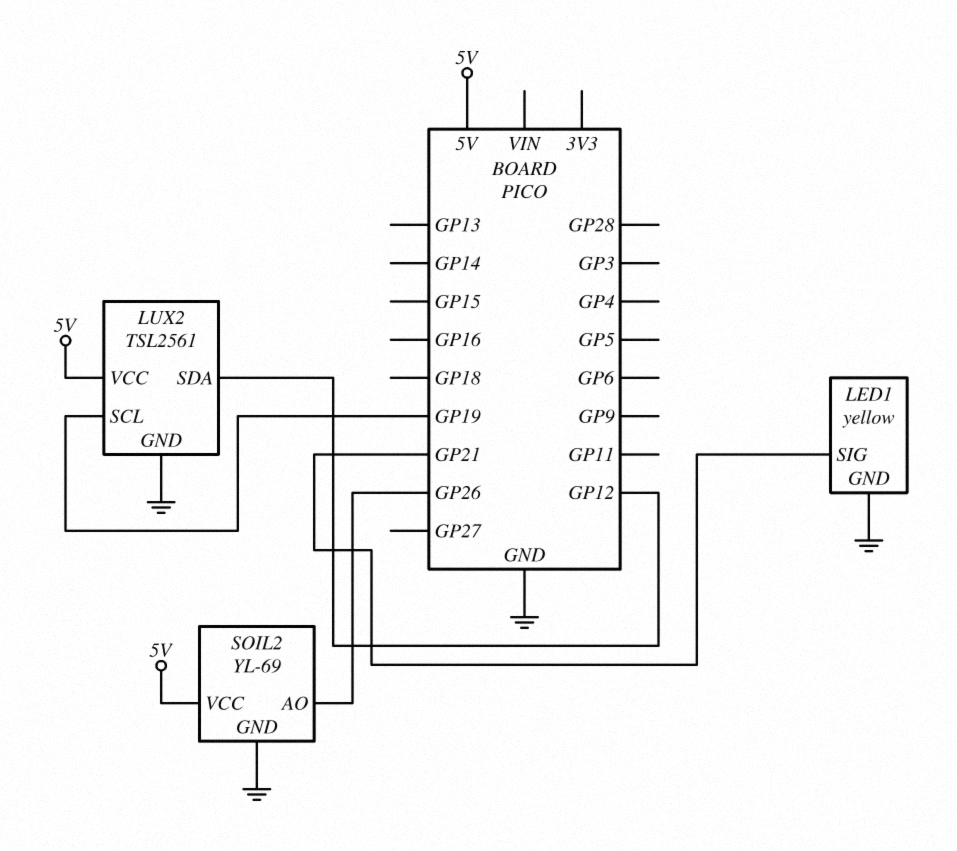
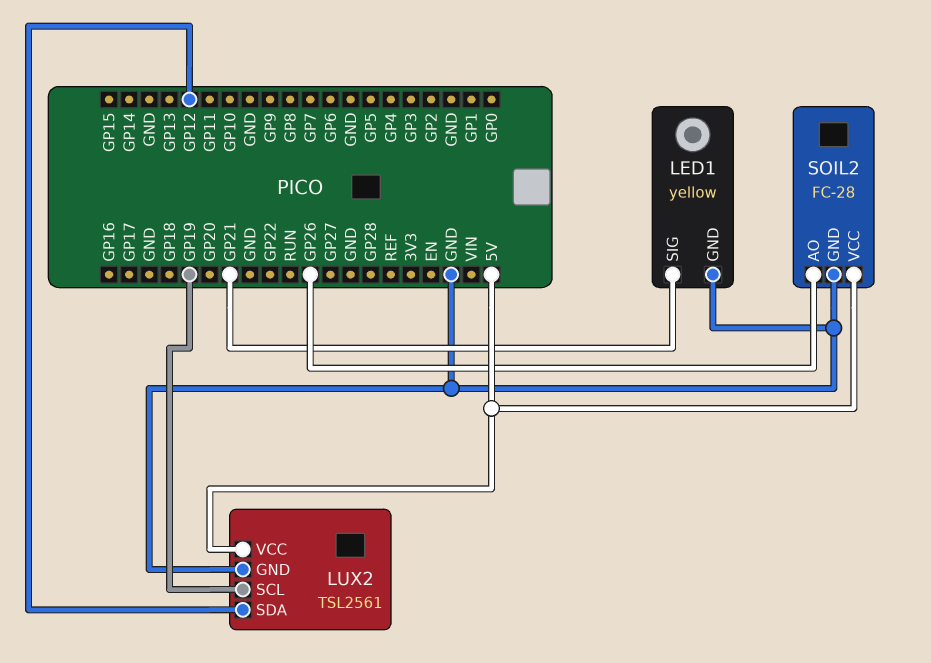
SOIL2: YL-69 -> FC-28

